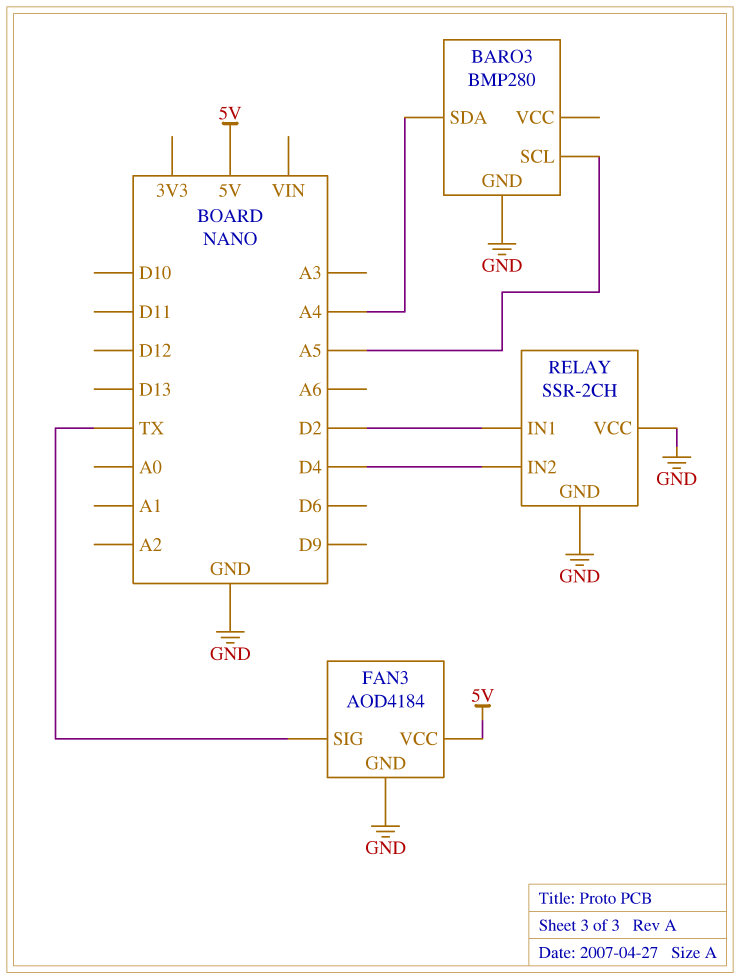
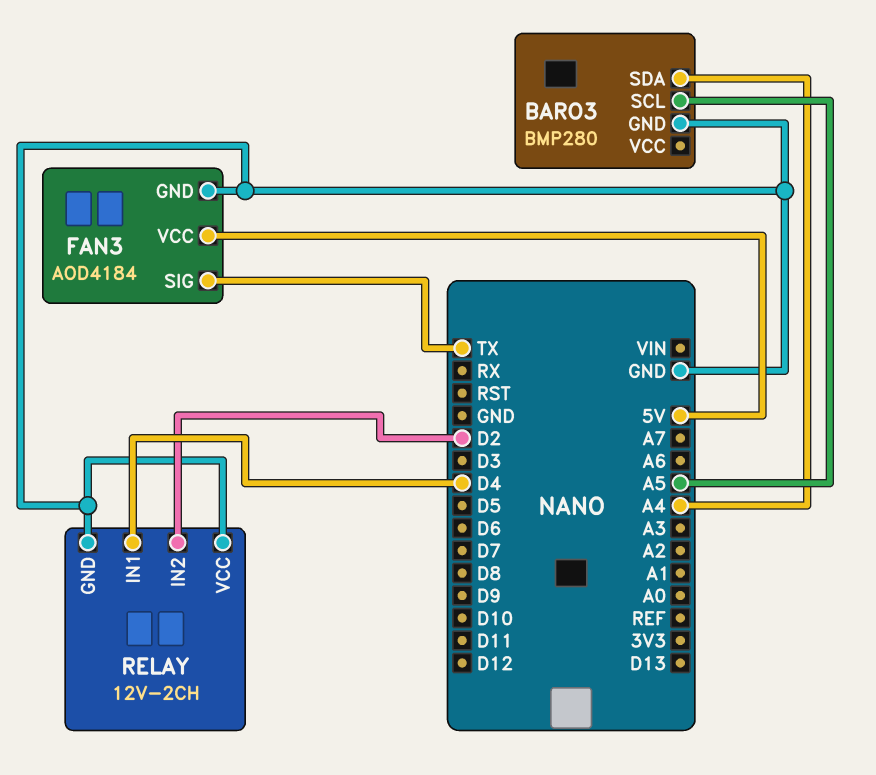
RELAY: SSR-2CH -> 12V-2CH
RELAY pin IN1: D2 -> D4
RELAY pin IN2: D4 -> D2

